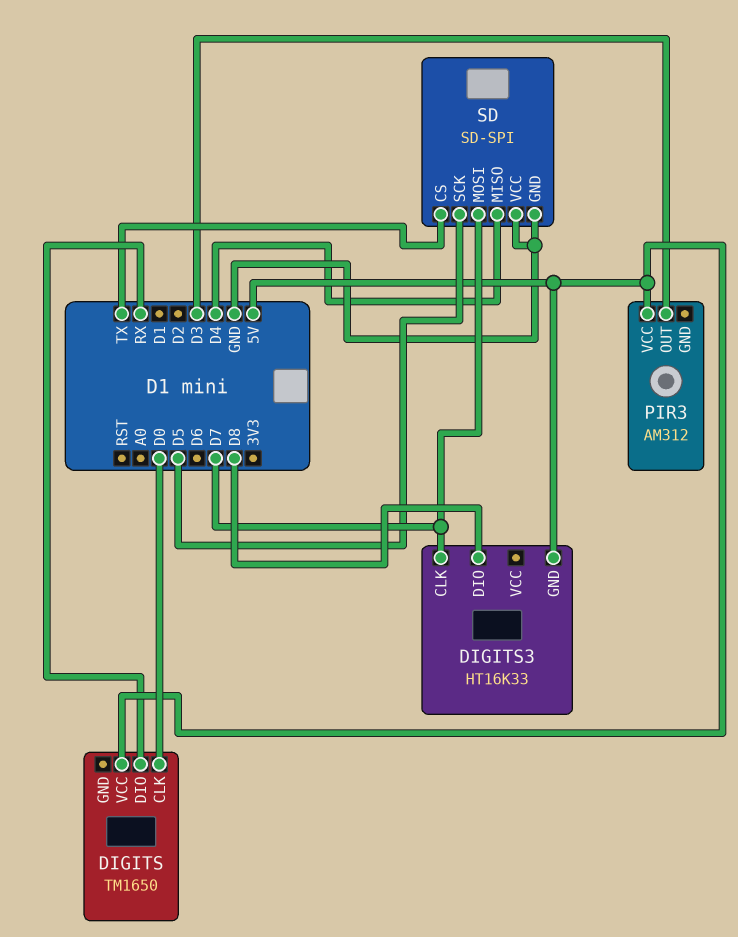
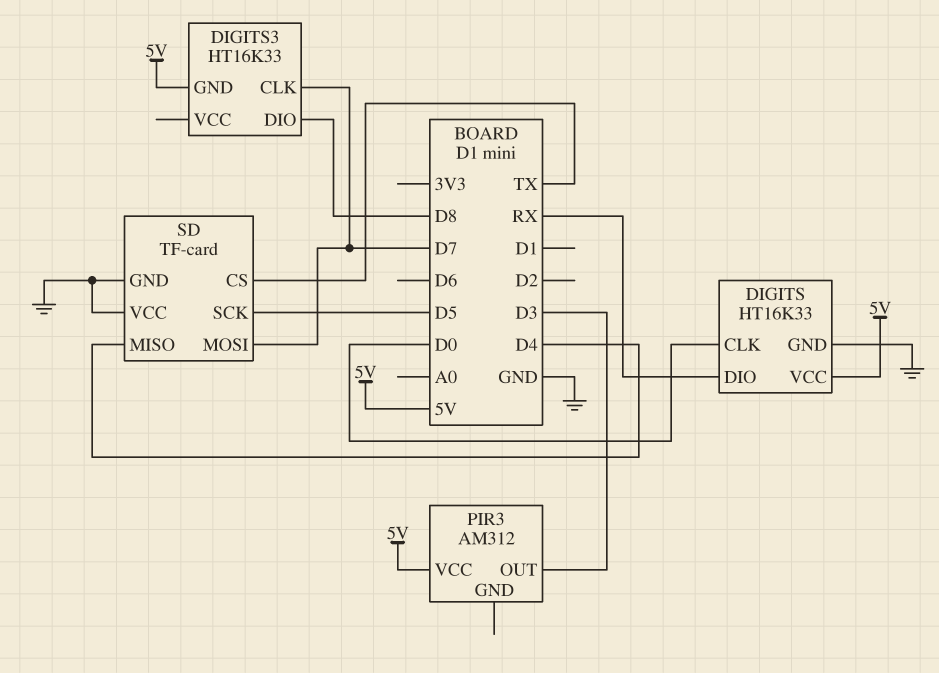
DIGITS: TM1650 -> HT16K33
DIGITS pin GND: none -> GND
SD: SD-SPI -> TF-card

